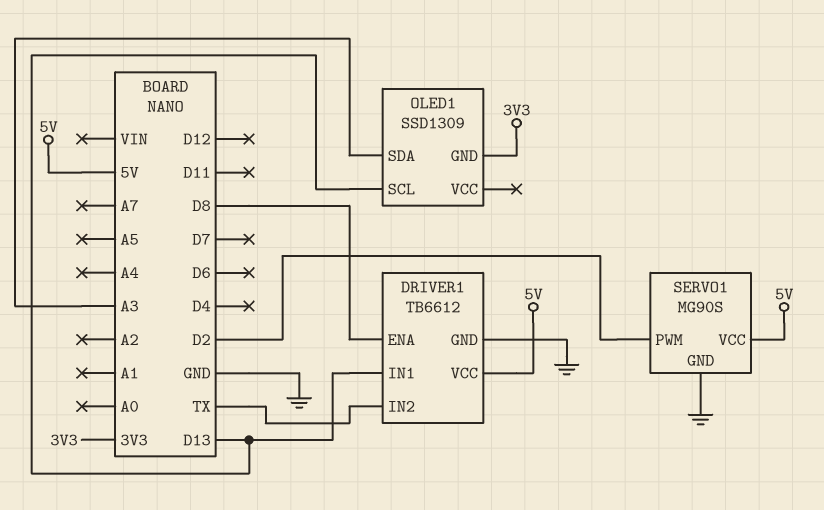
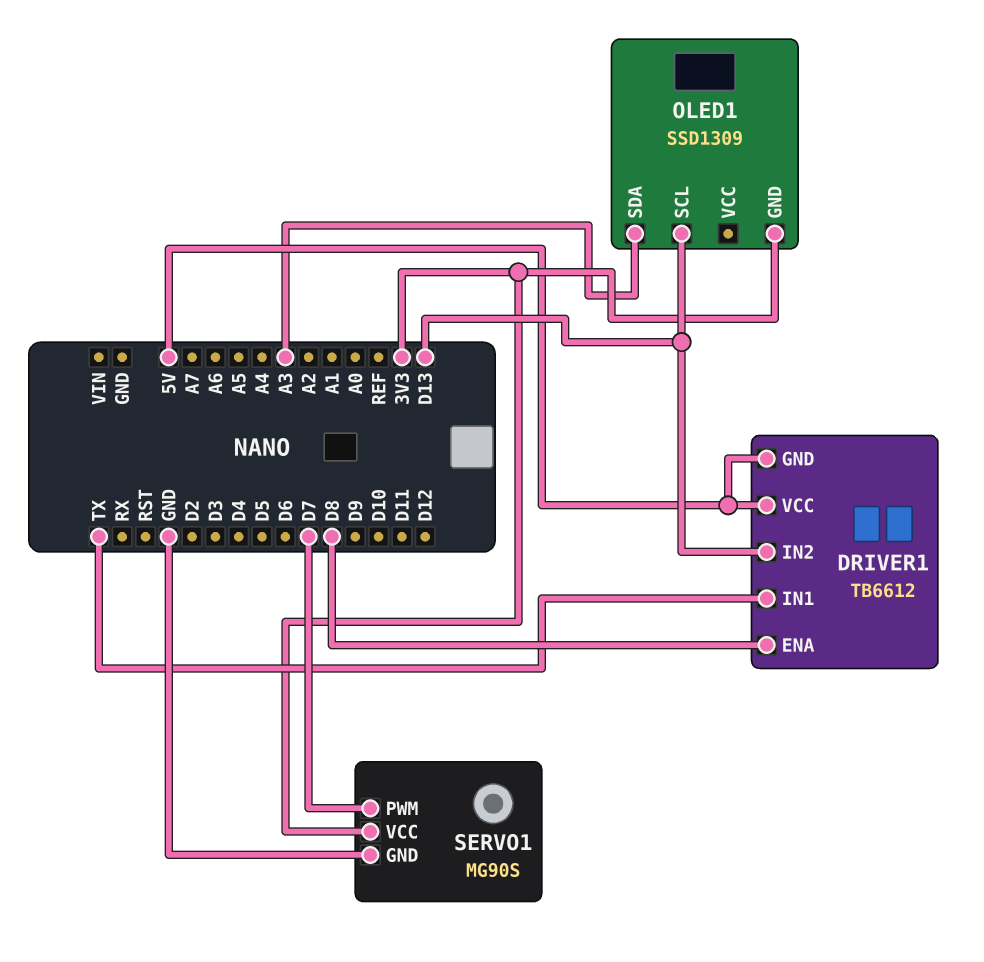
DRIVER1 pin GND: GND -> 5V
DRIVER1 pin IN1: D13 -> TX
DRIVER1 pin IN2: TX -> D13
SERVO1 pin PWM: D2 -> D7
SERVO1 pin VCC: 5V -> 3V3

